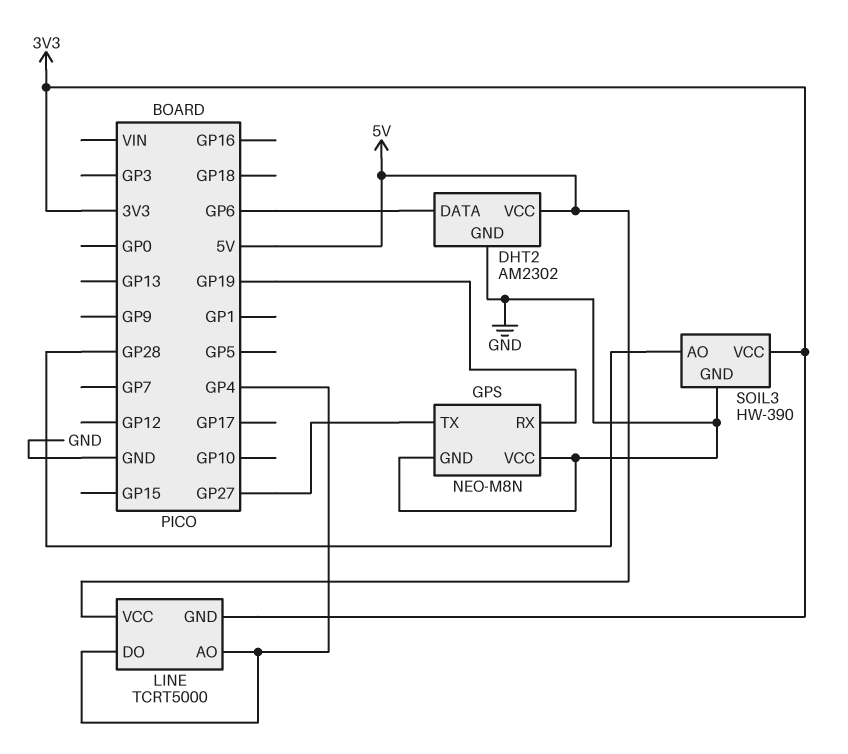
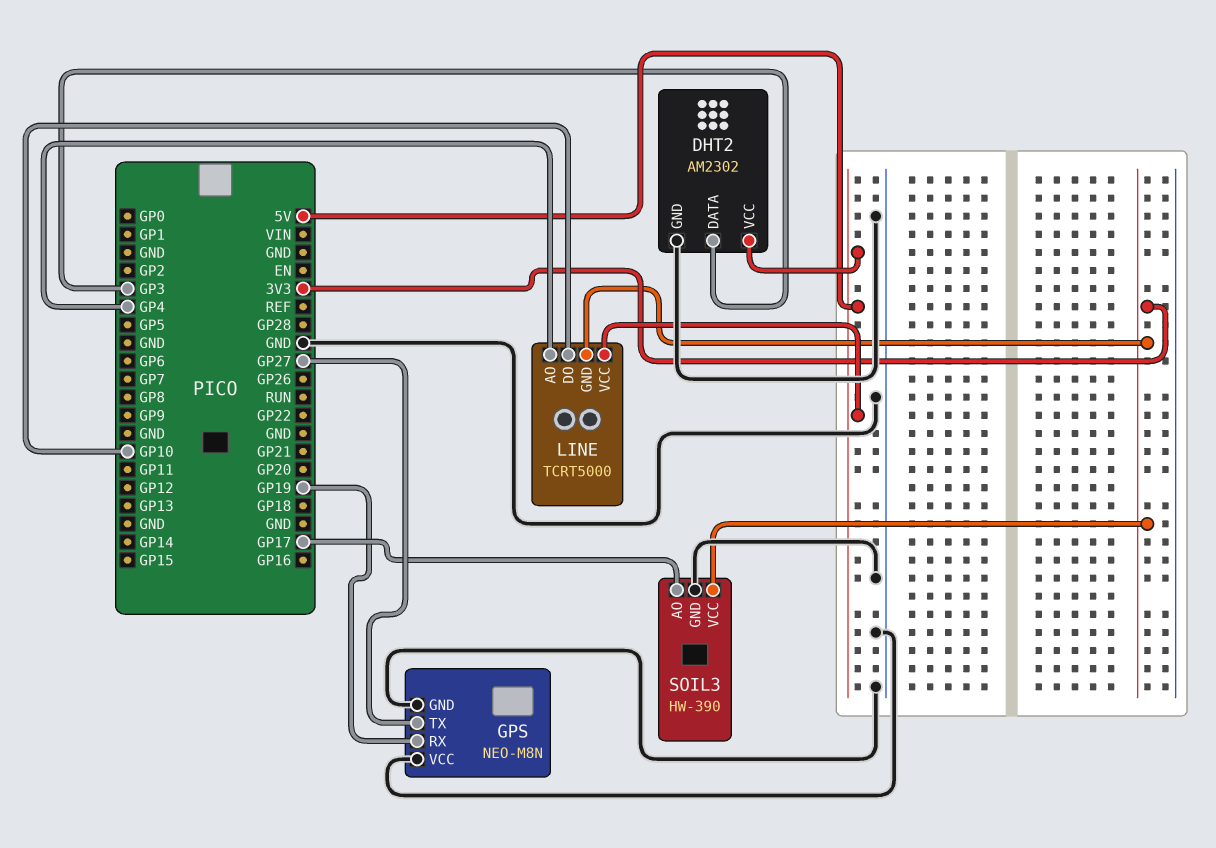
DHT2 pin DATA: GP6 -> GP3
LINE pin DO: GP4 -> GP10
SOIL3 pin AO: GP28 -> GP17

